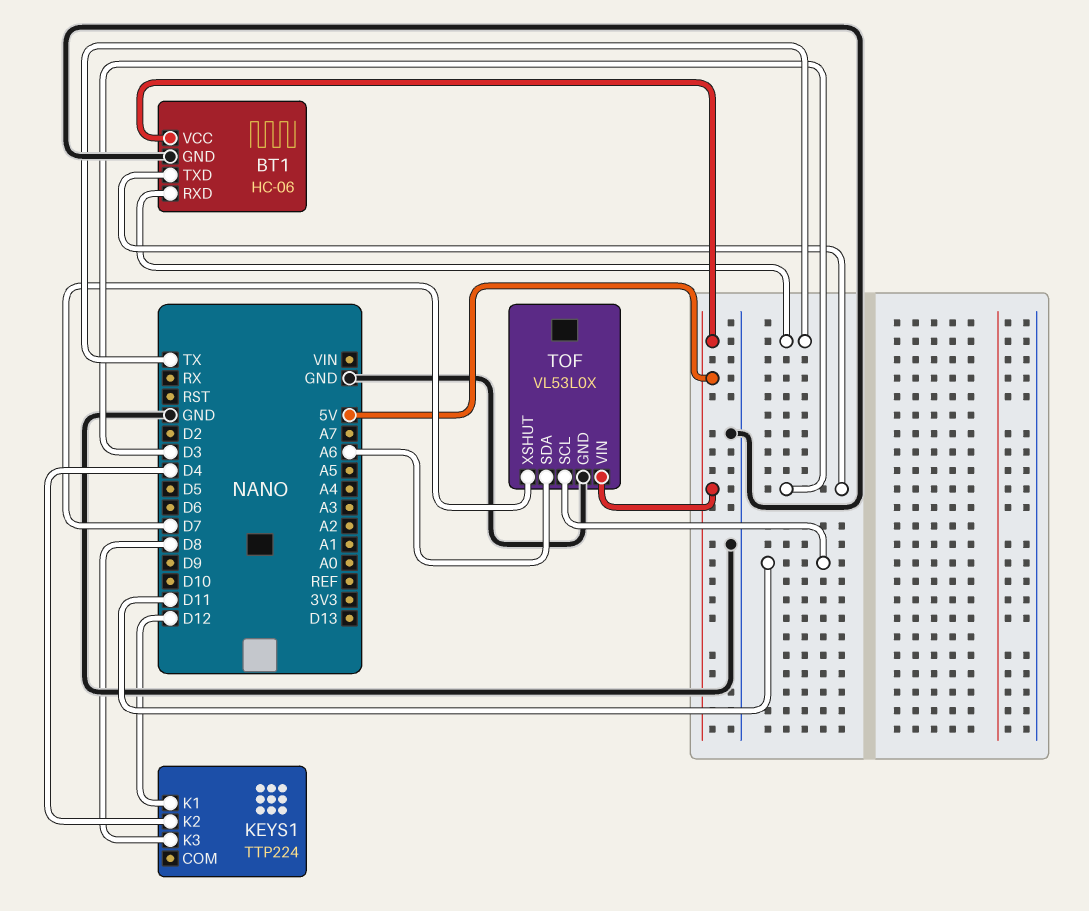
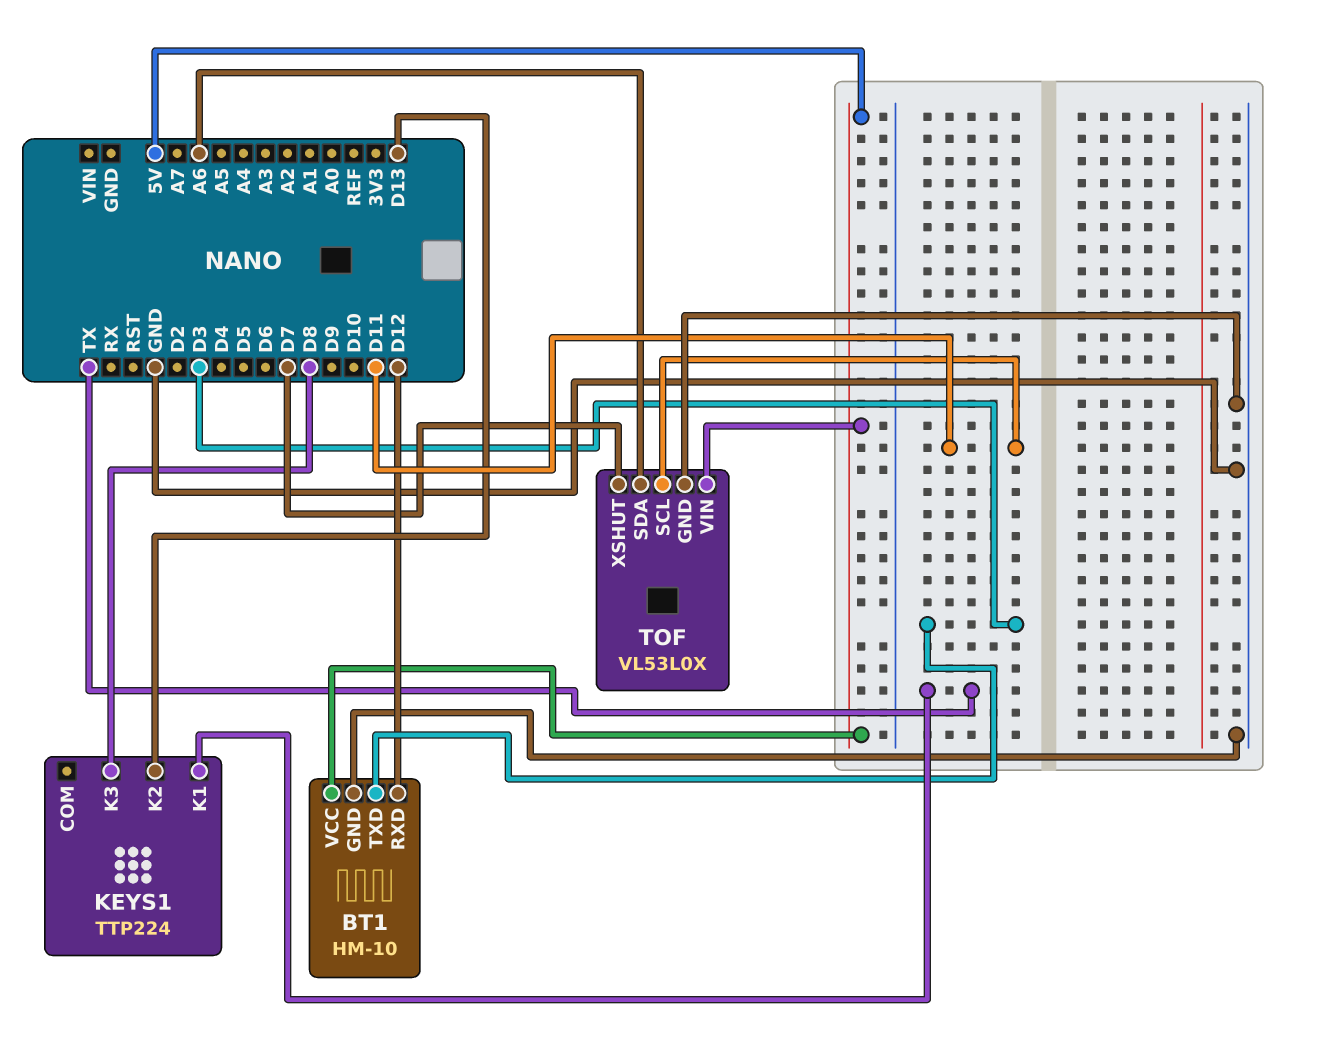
BT1: HC-06 -> HM-10
BT1 pin RXD: TX -> D12
KEYS1 pin K1: D12 -> TX
KEYS1 pin K2: D4 -> D13

